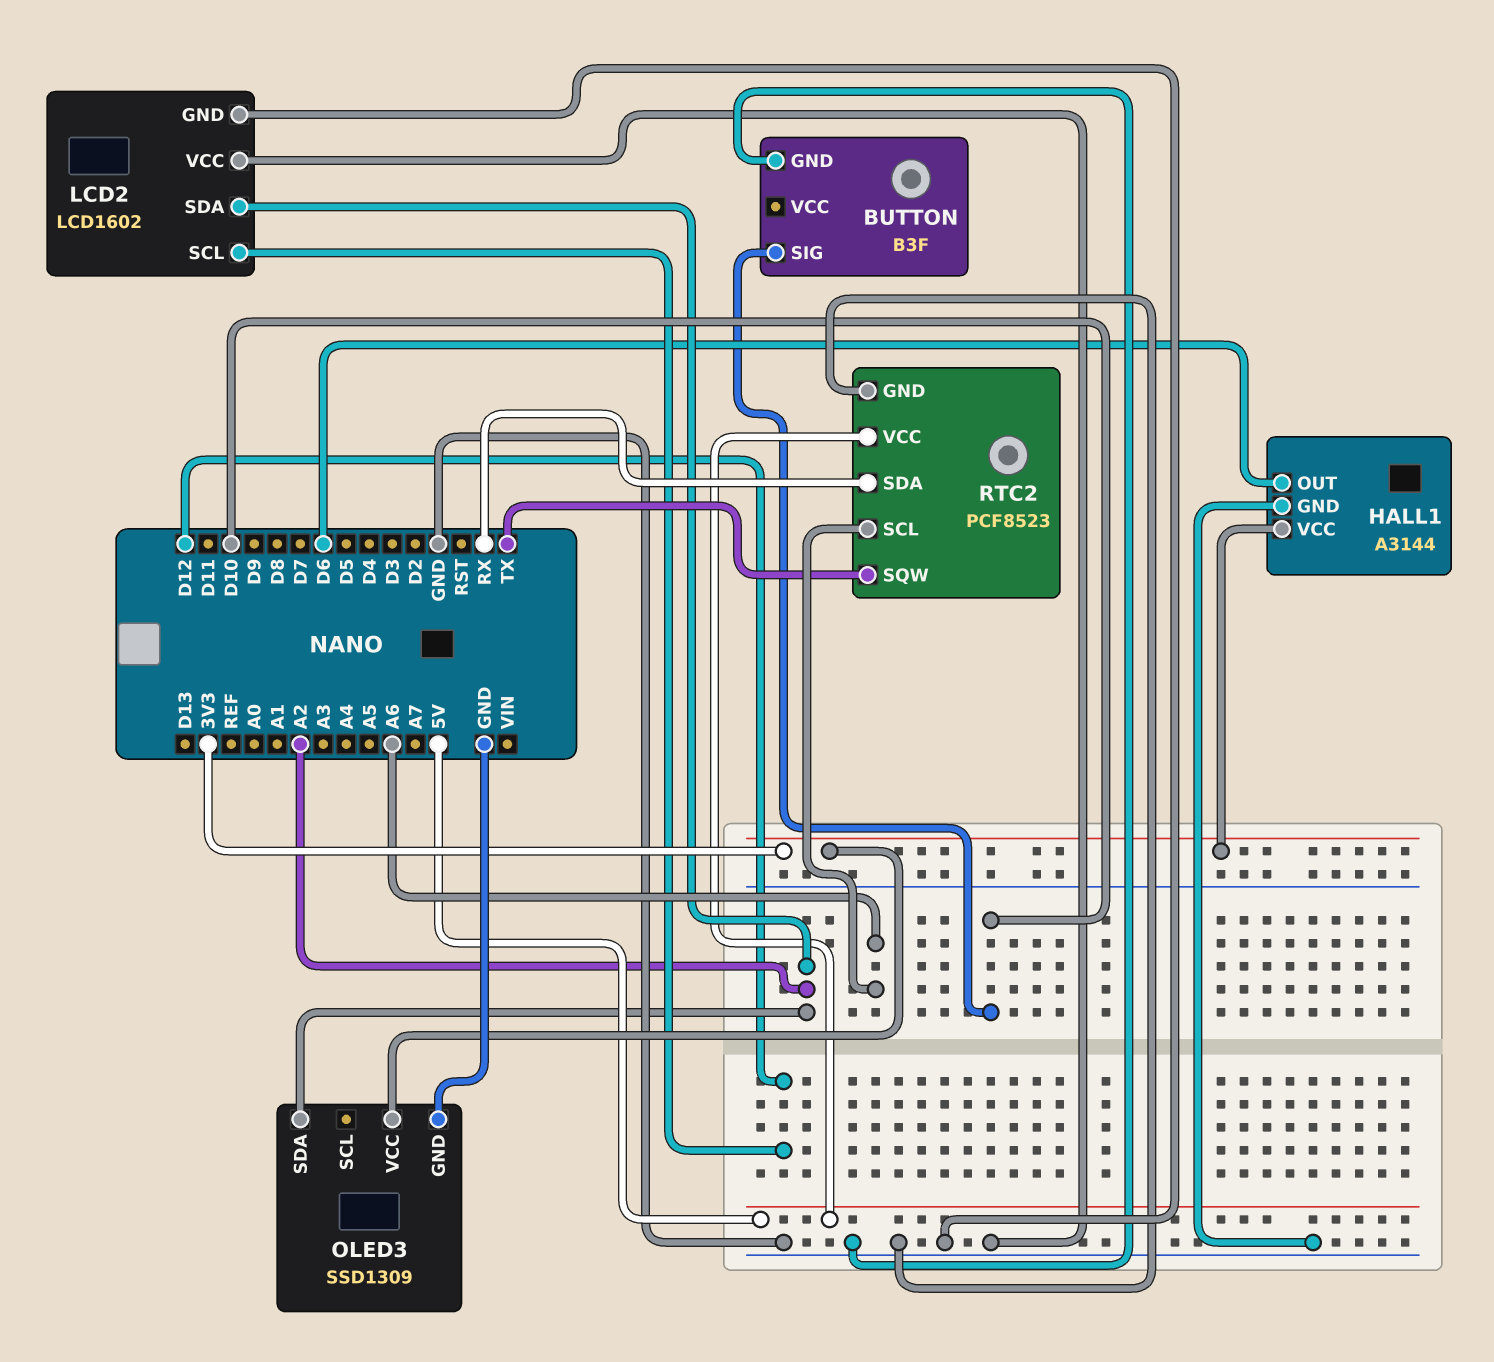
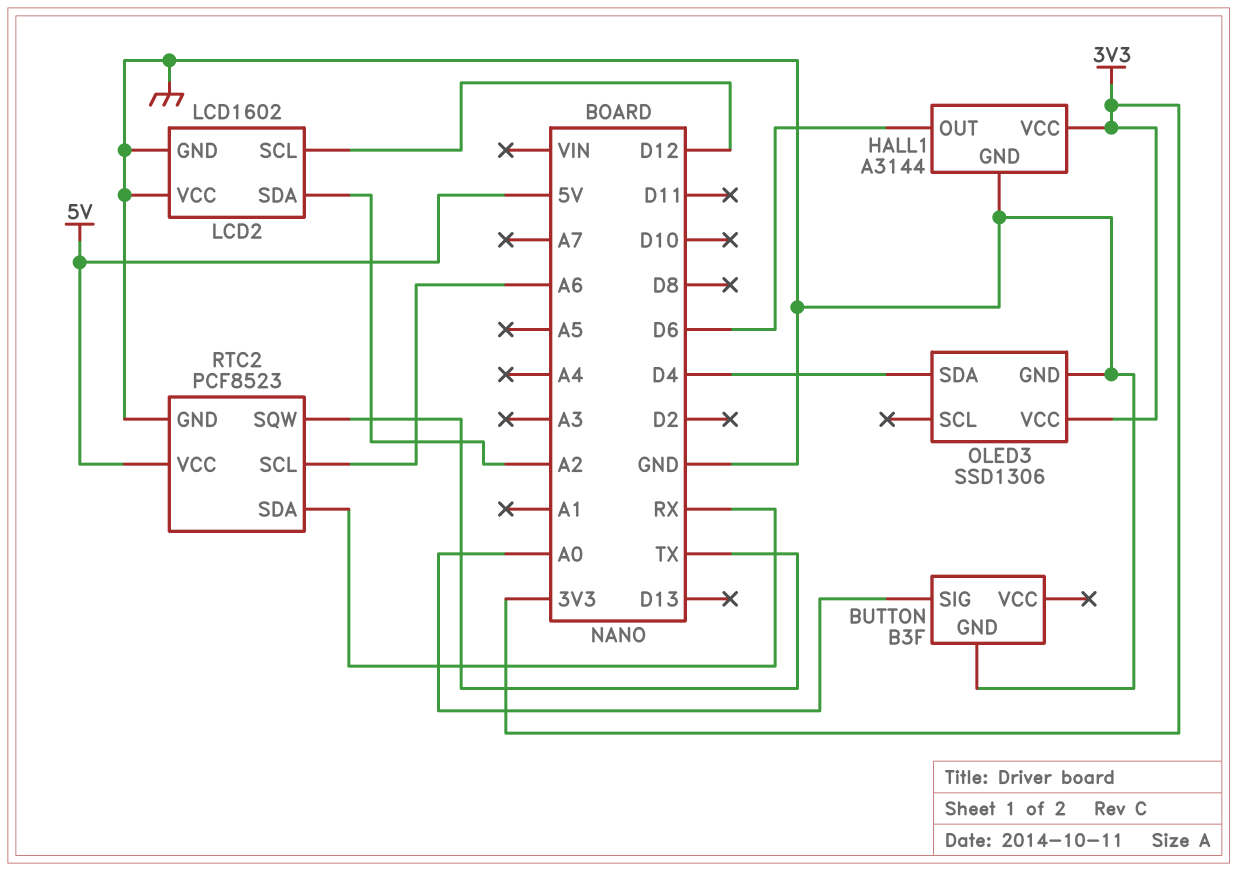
BUTTON pin SIG: D10 -> A0
OLED3: SSD1309 -> SSD1306
OLED3 pin SDA: A2 -> D4

